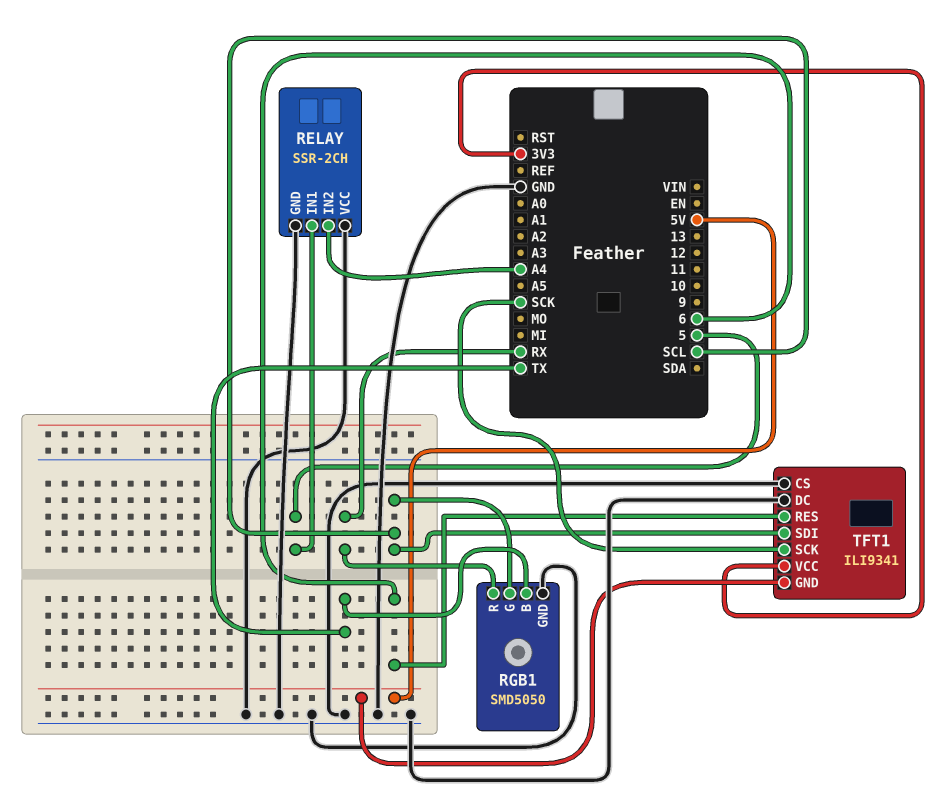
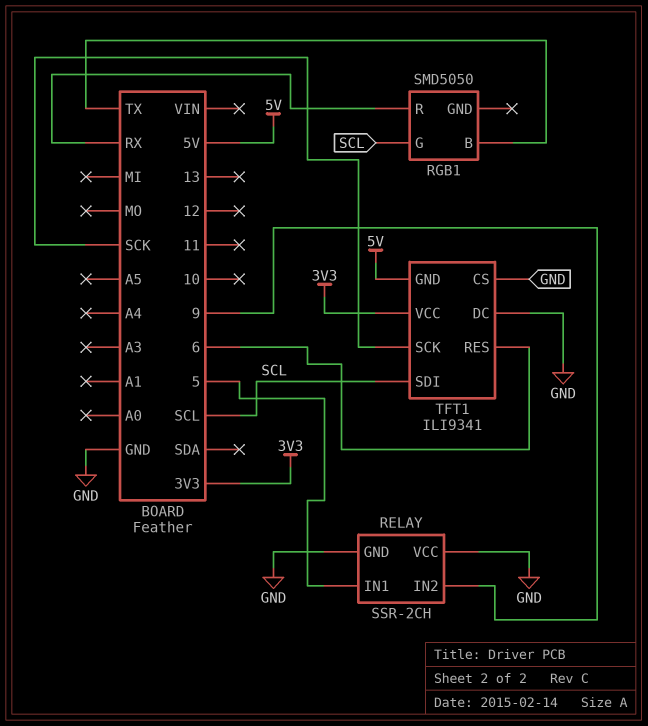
RELAY pin IN2: A4 -> 9
RGB1 pin GND: GND -> none

